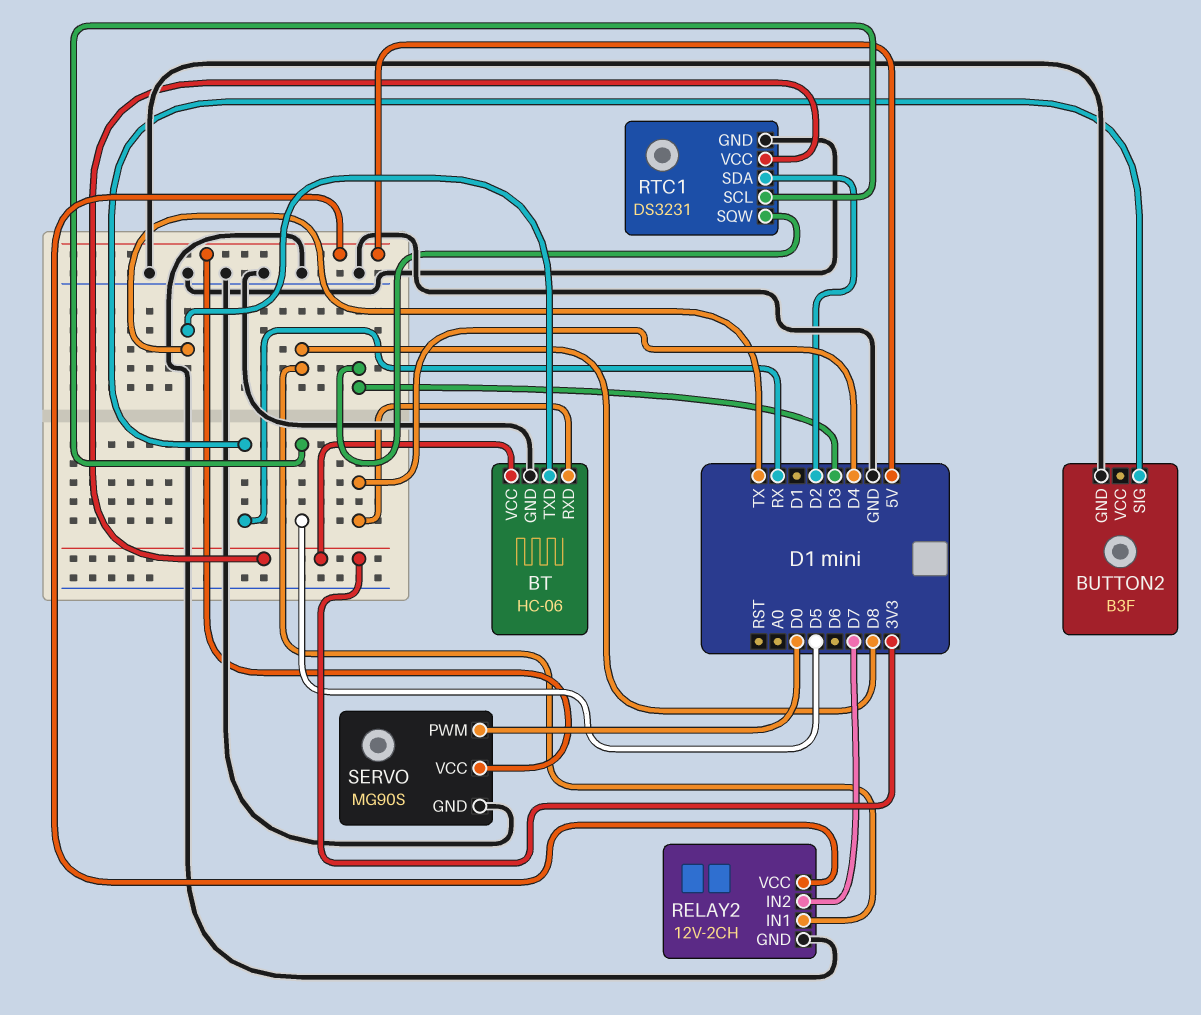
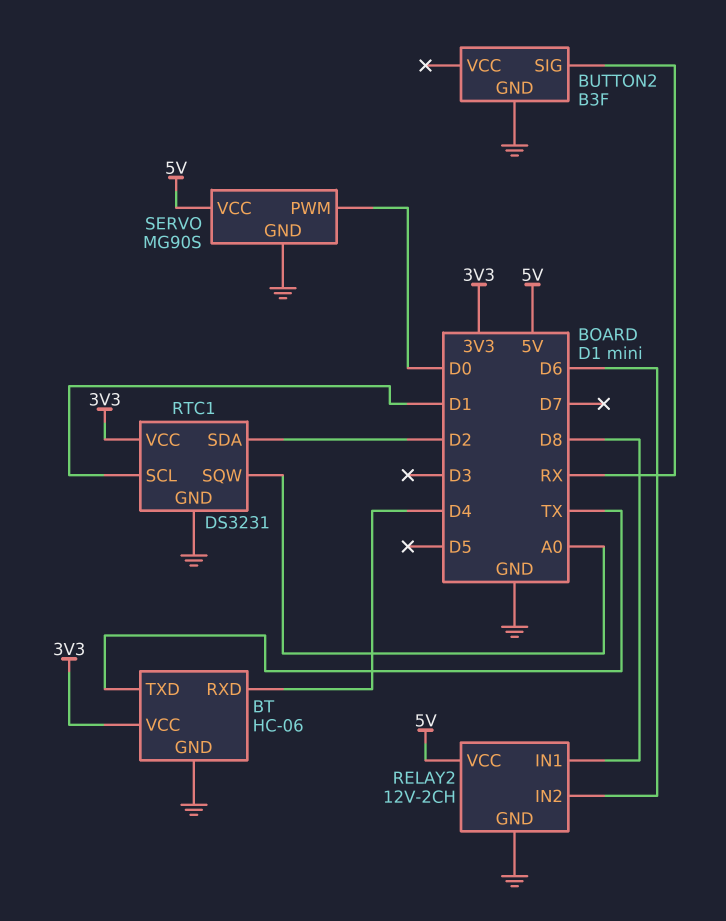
RELAY2 pin IN2: D7 -> D6
RTC1 pin SCL: D5 -> D1
RTC1 pin SQW: D3 -> A0

